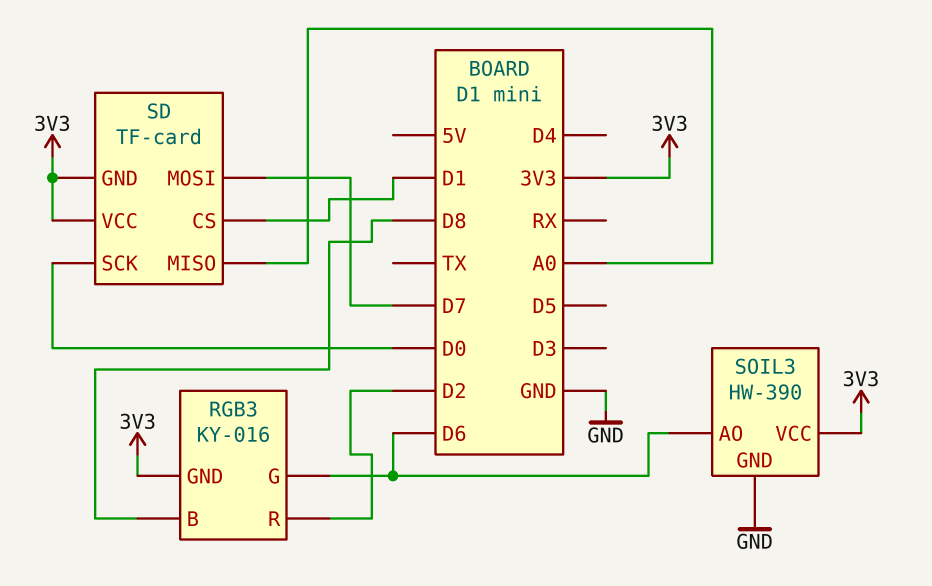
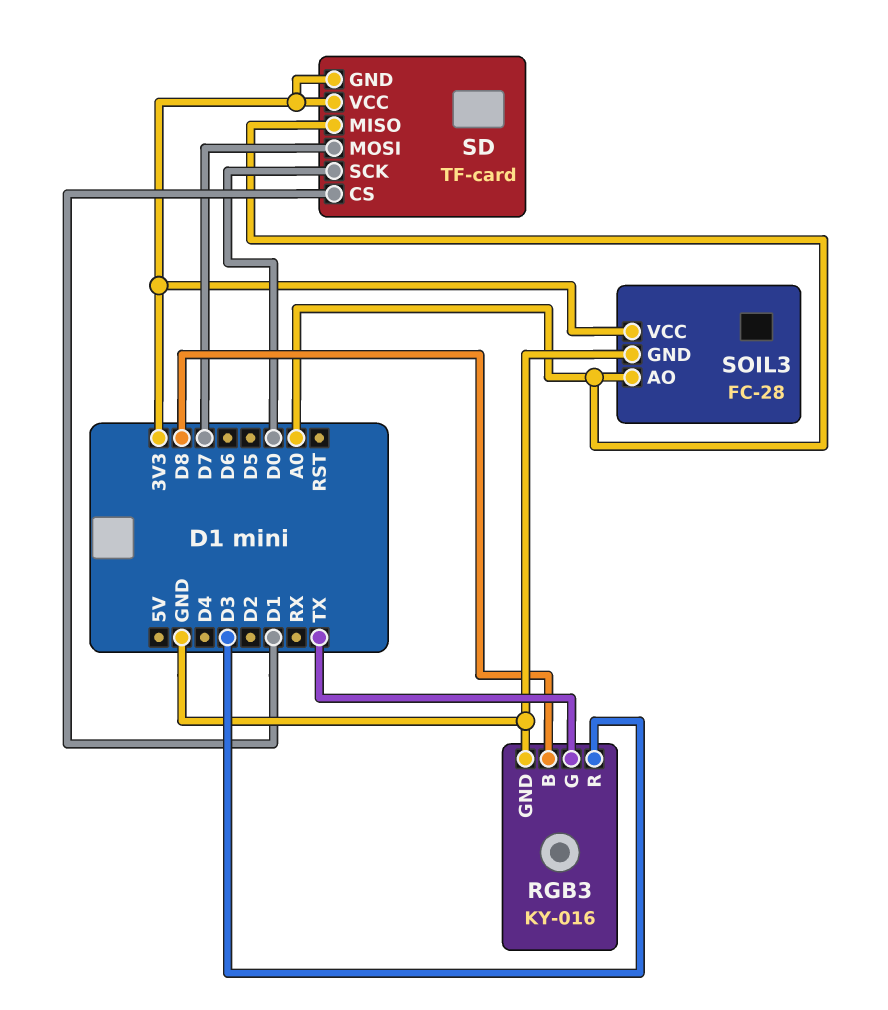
RGB3 pin G: D6 -> TX
RGB3 pin GND: 3V3 -> GND
RGB3 pin R: D2 -> D3
SOIL3: HW-390 -> FC-28
SOIL3 pin AO: D6 -> A0

